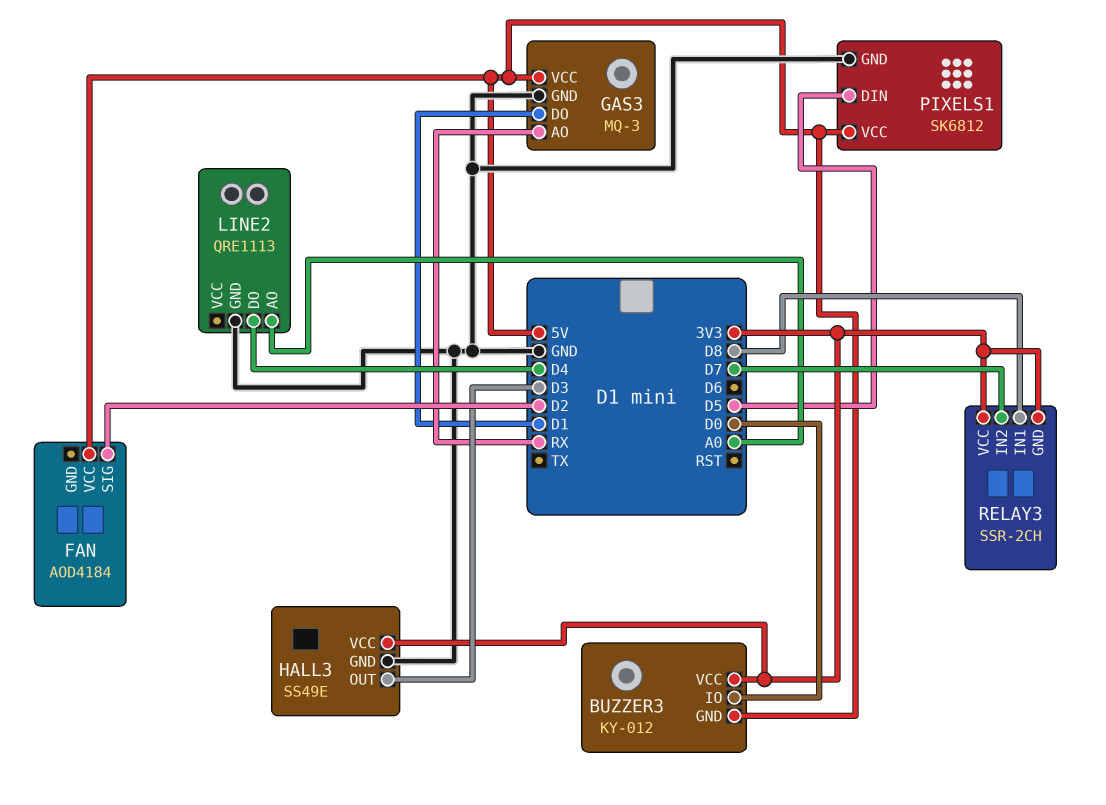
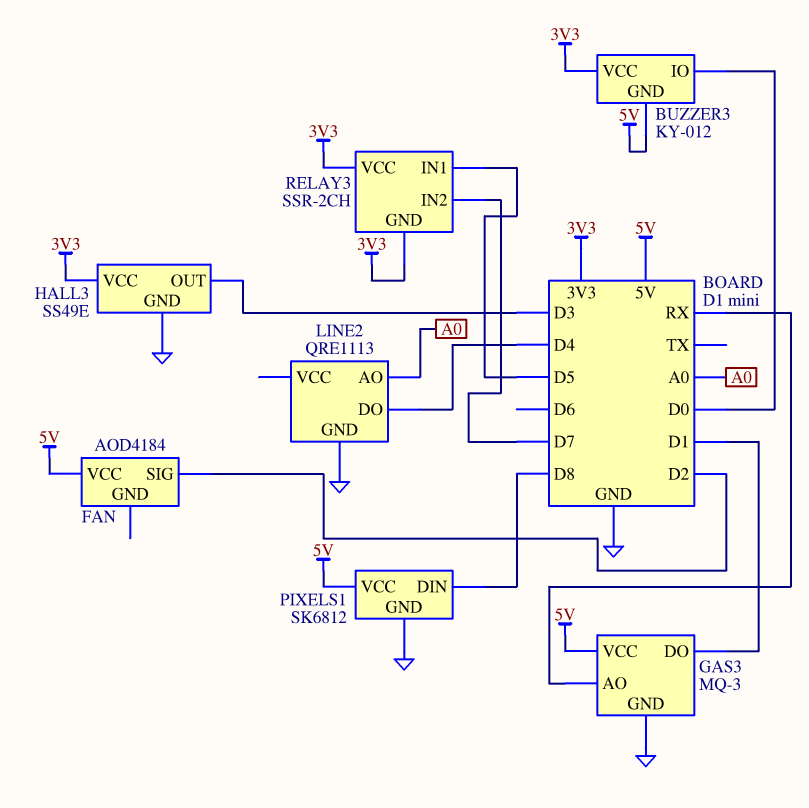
PIXELS1 pin DIN: D5 -> D8
RELAY3 pin IN1: D8 -> D5

